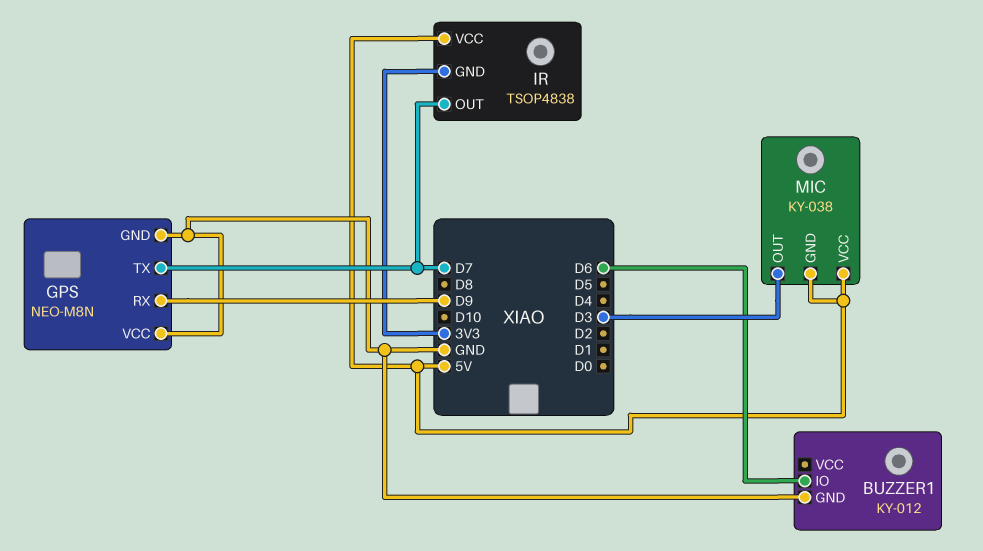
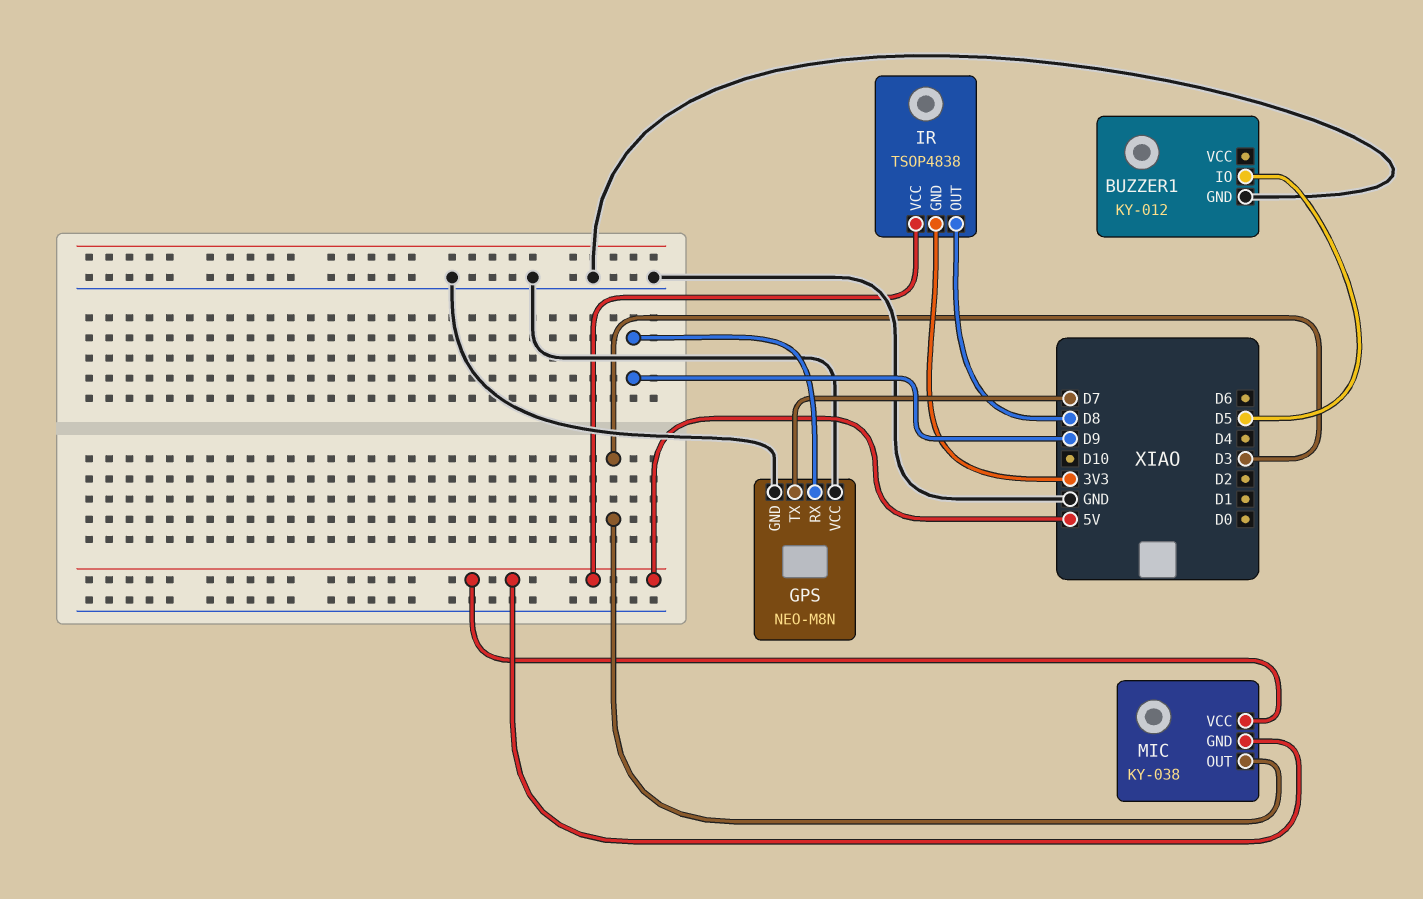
BUZZER1 pin IO: D6 -> D5
IR pin OUT: D7 -> D8

